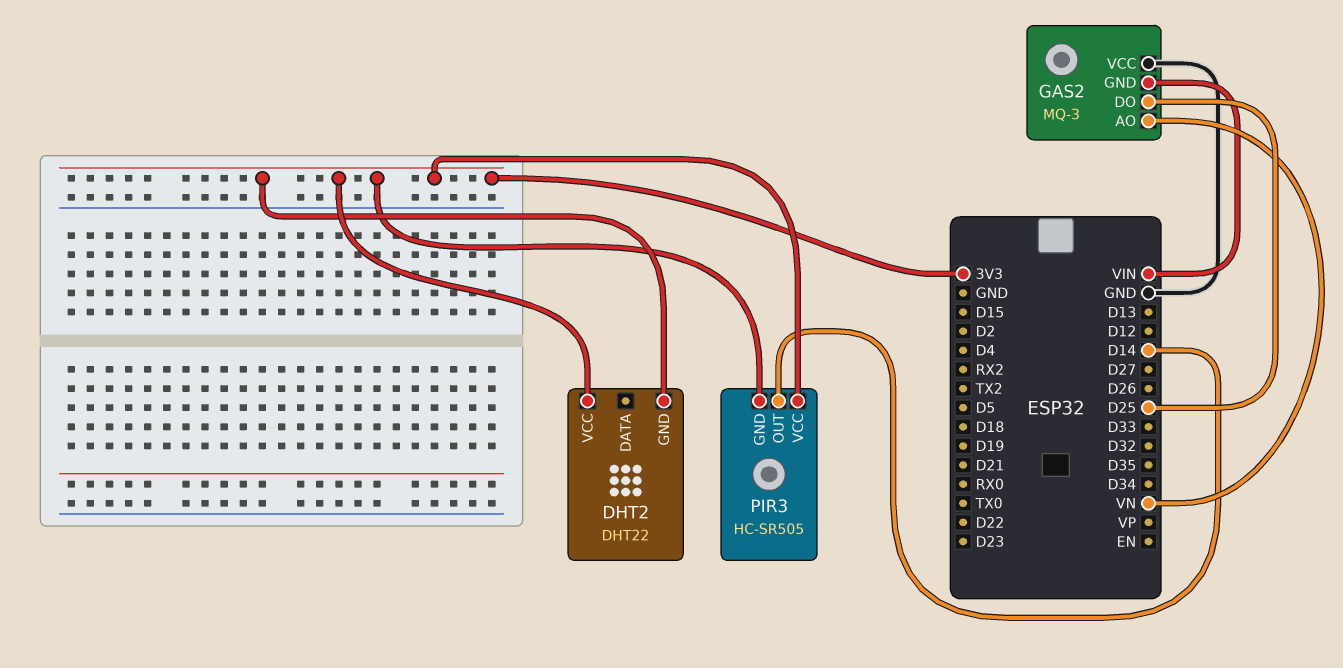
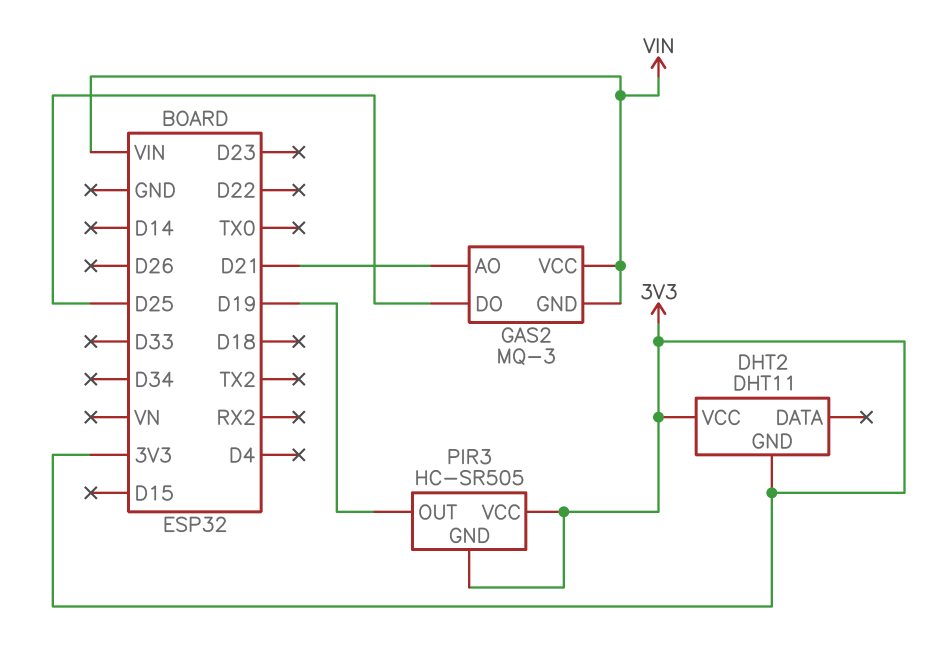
DHT2: DHT22 -> DHT11
GAS2 pin AO: VN -> D21
GAS2 pin VCC: GND -> VIN
PIR3 pin OUT: D14 -> D19

